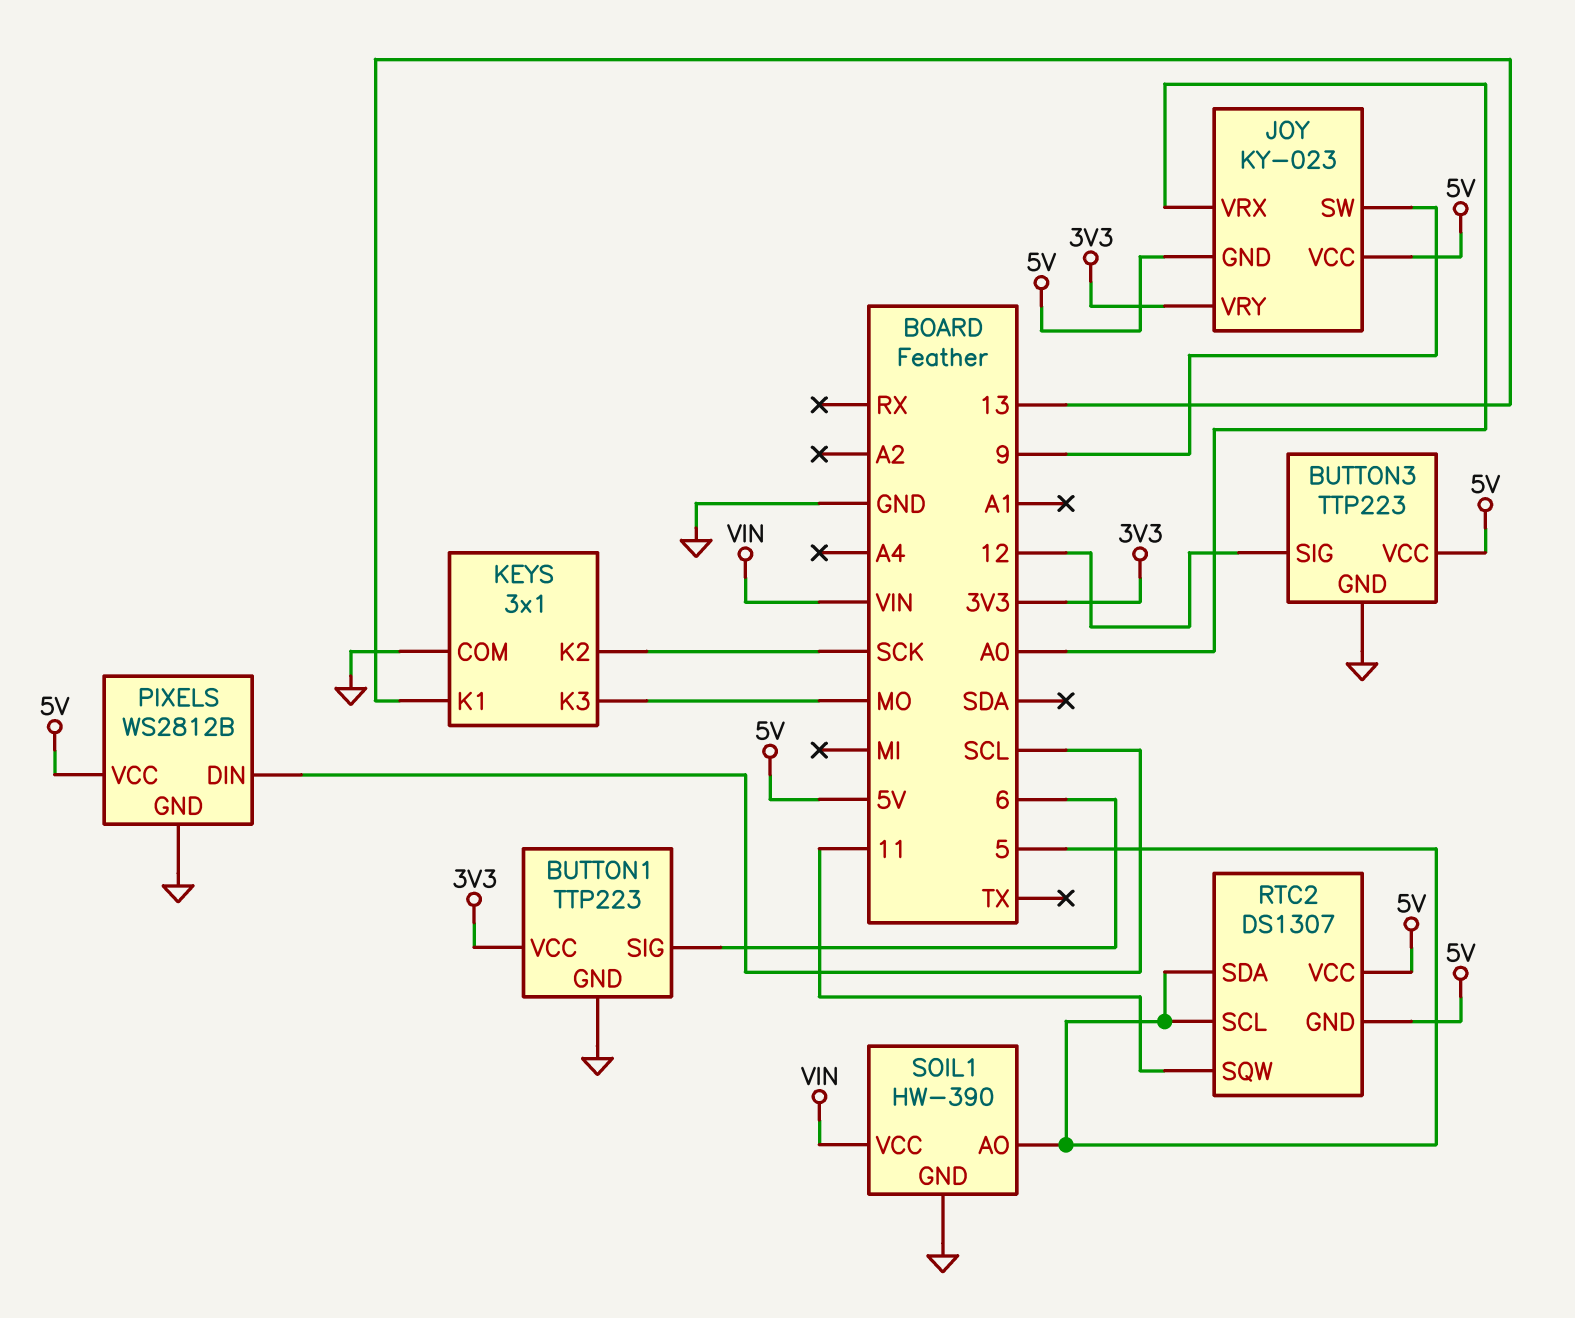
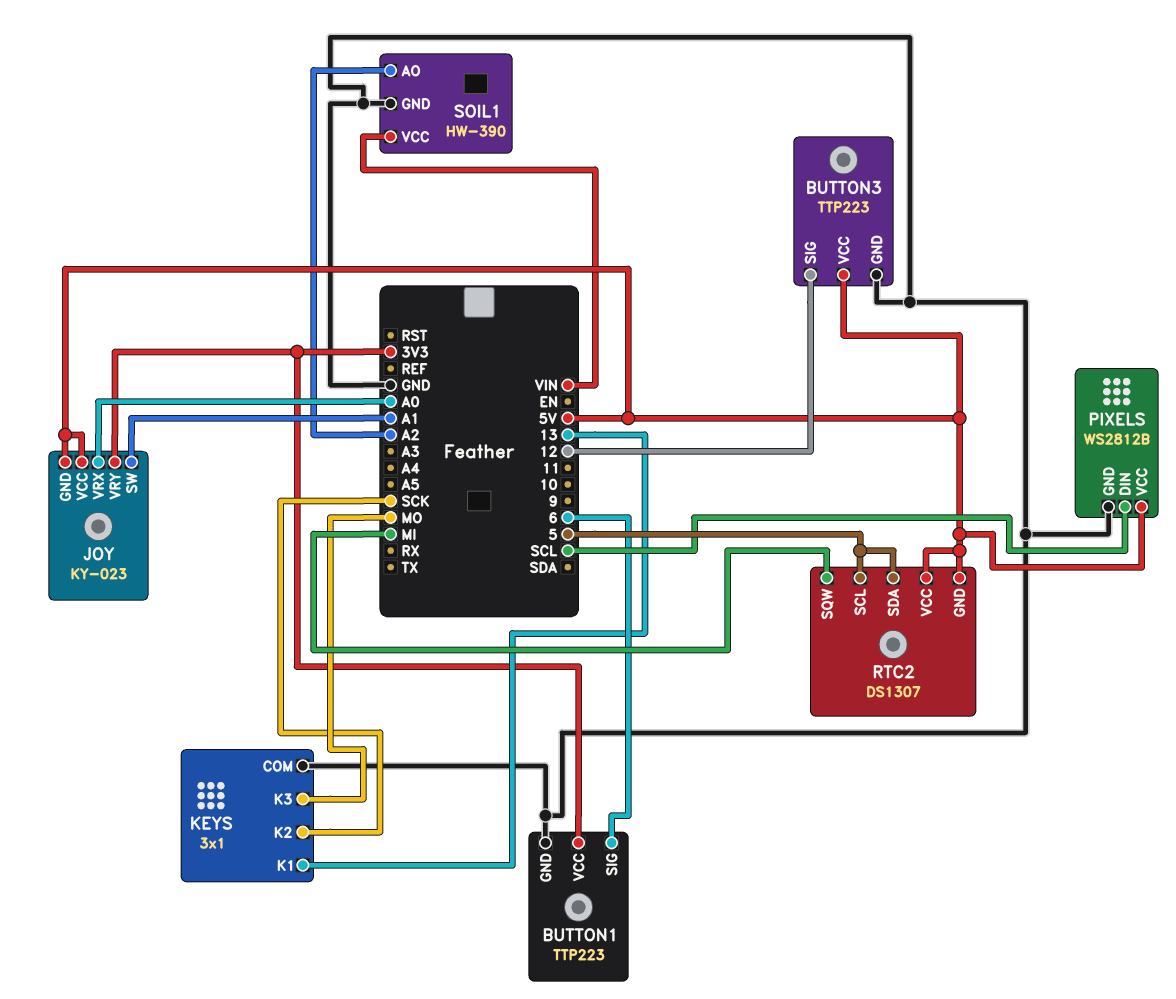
JOY pin SW: 9 -> A1
RTC2 pin SQW: 11 -> MI
SOIL1 pin AO: 5 -> A2

